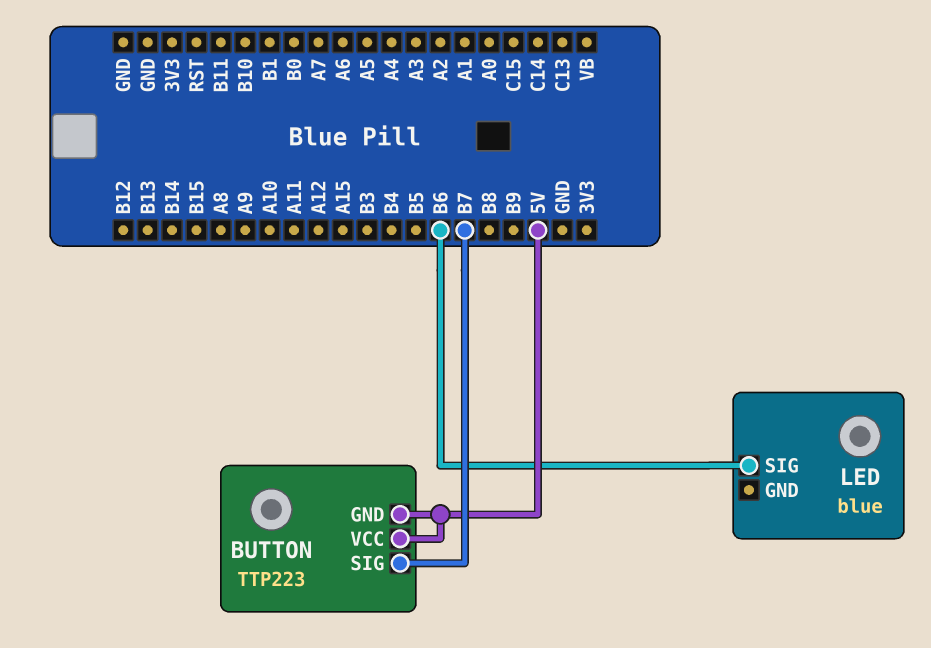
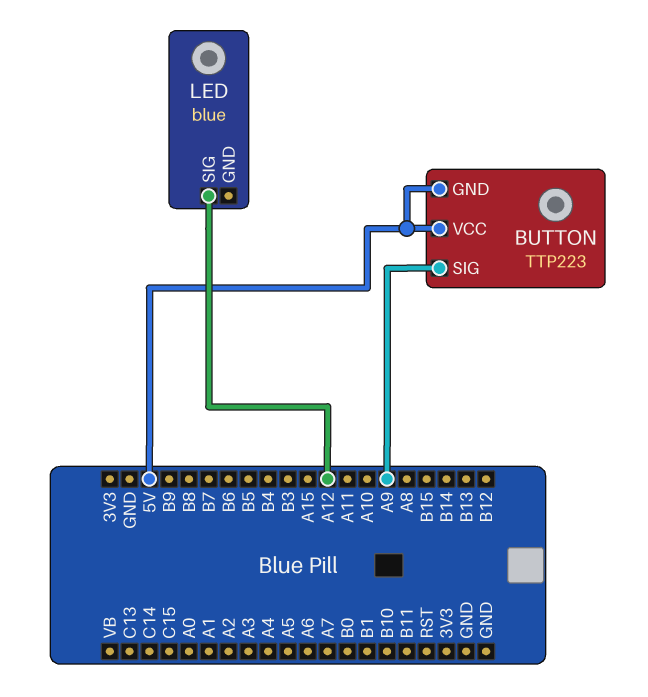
BUTTON pin SIG: B7 -> A9
LED pin SIG: B6 -> A12

